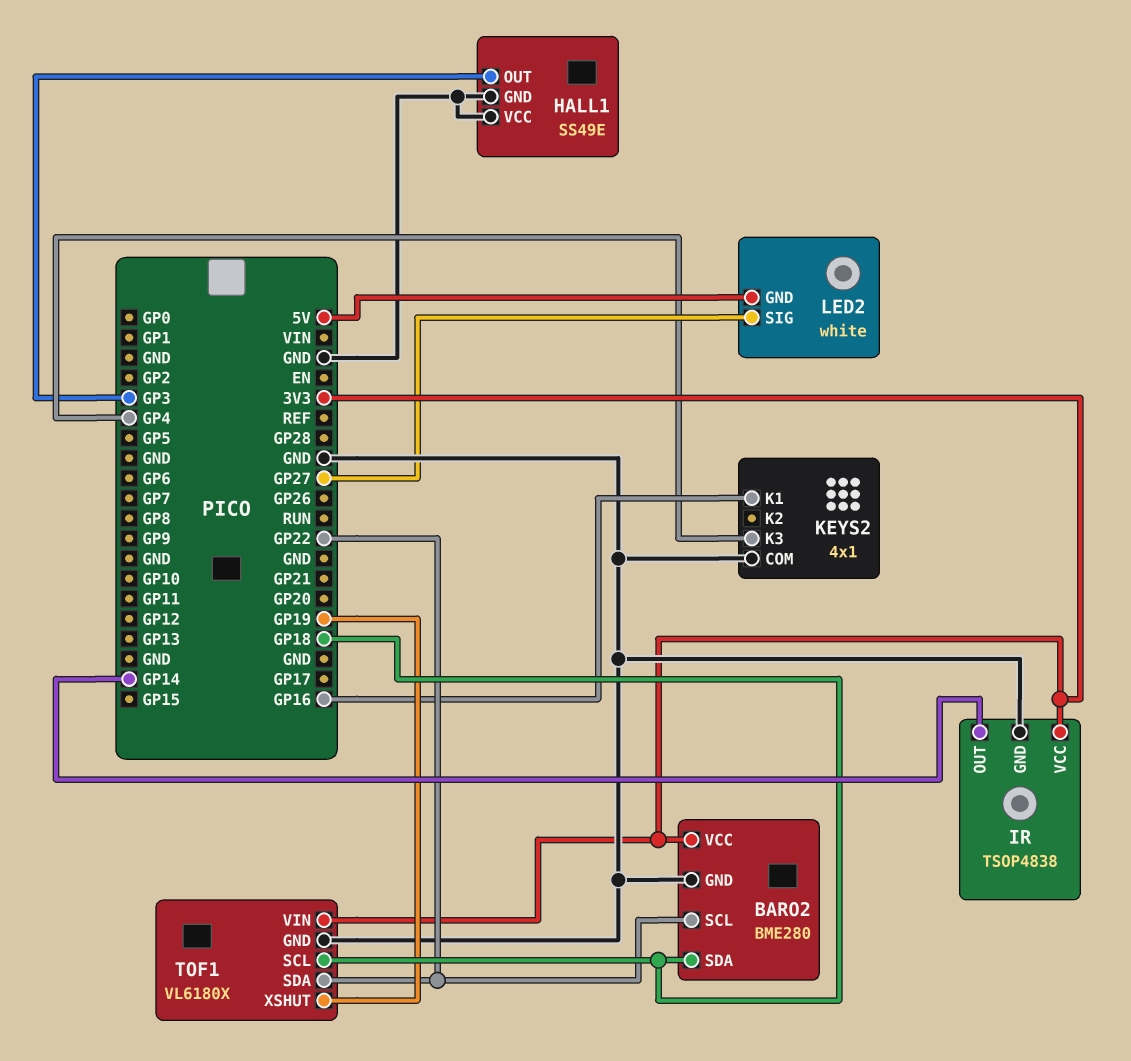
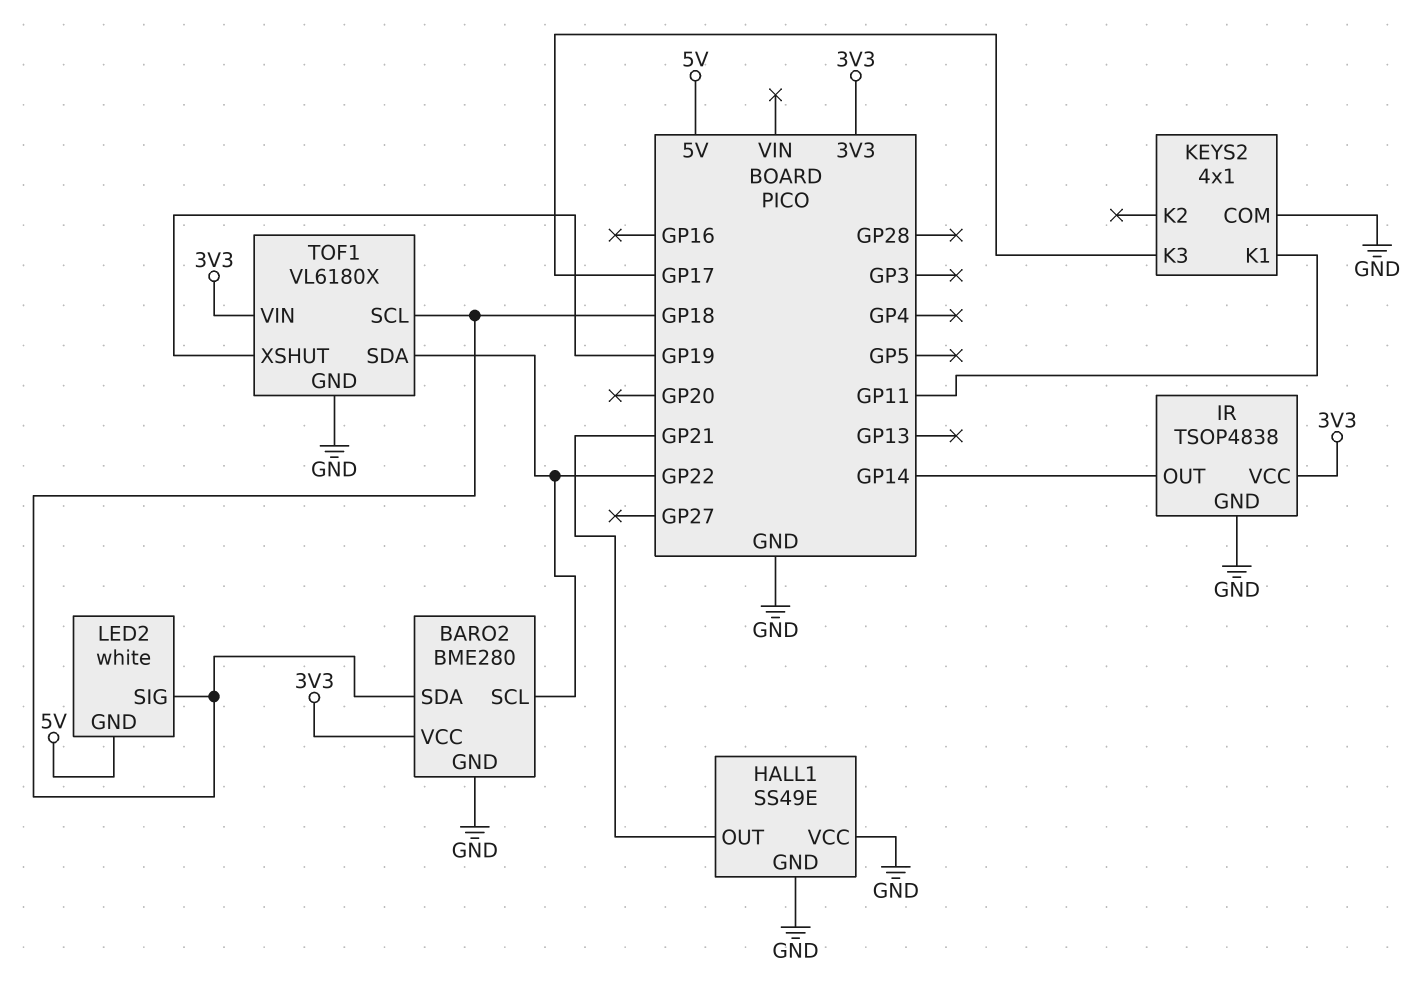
HALL1 pin OUT: GP3 -> GP21
KEYS2 pin K1: GP16 -> GP11
KEYS2 pin K3: GP4 -> GP17
LED2 pin SIG: GP27 -> GP18

